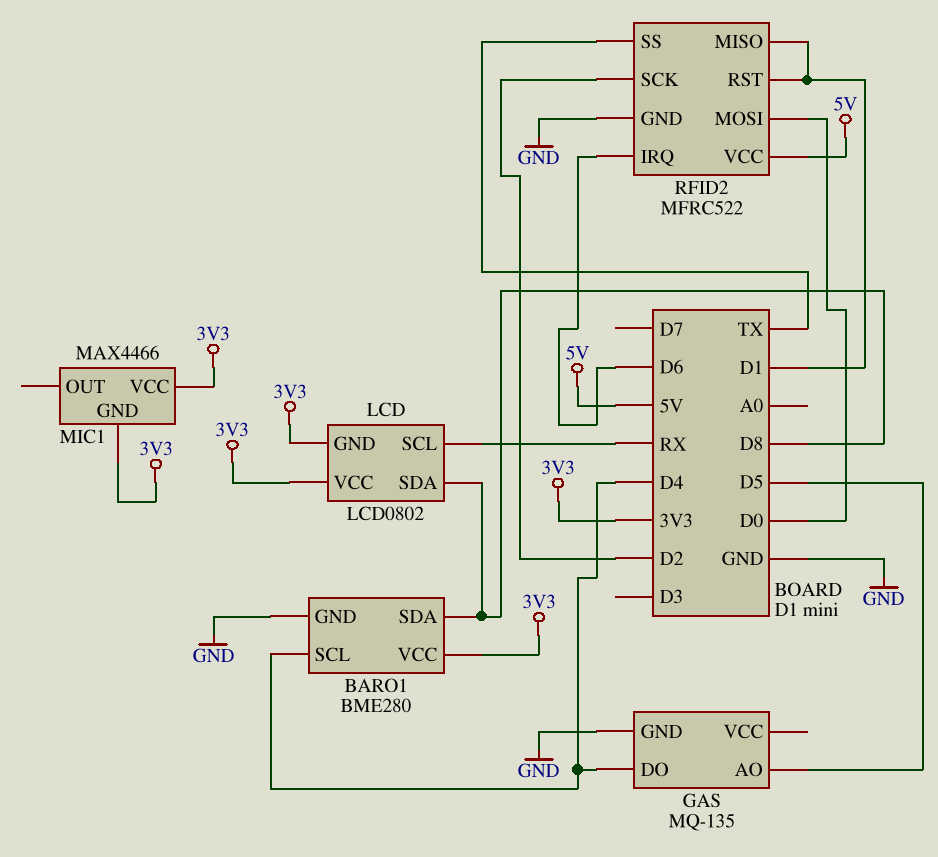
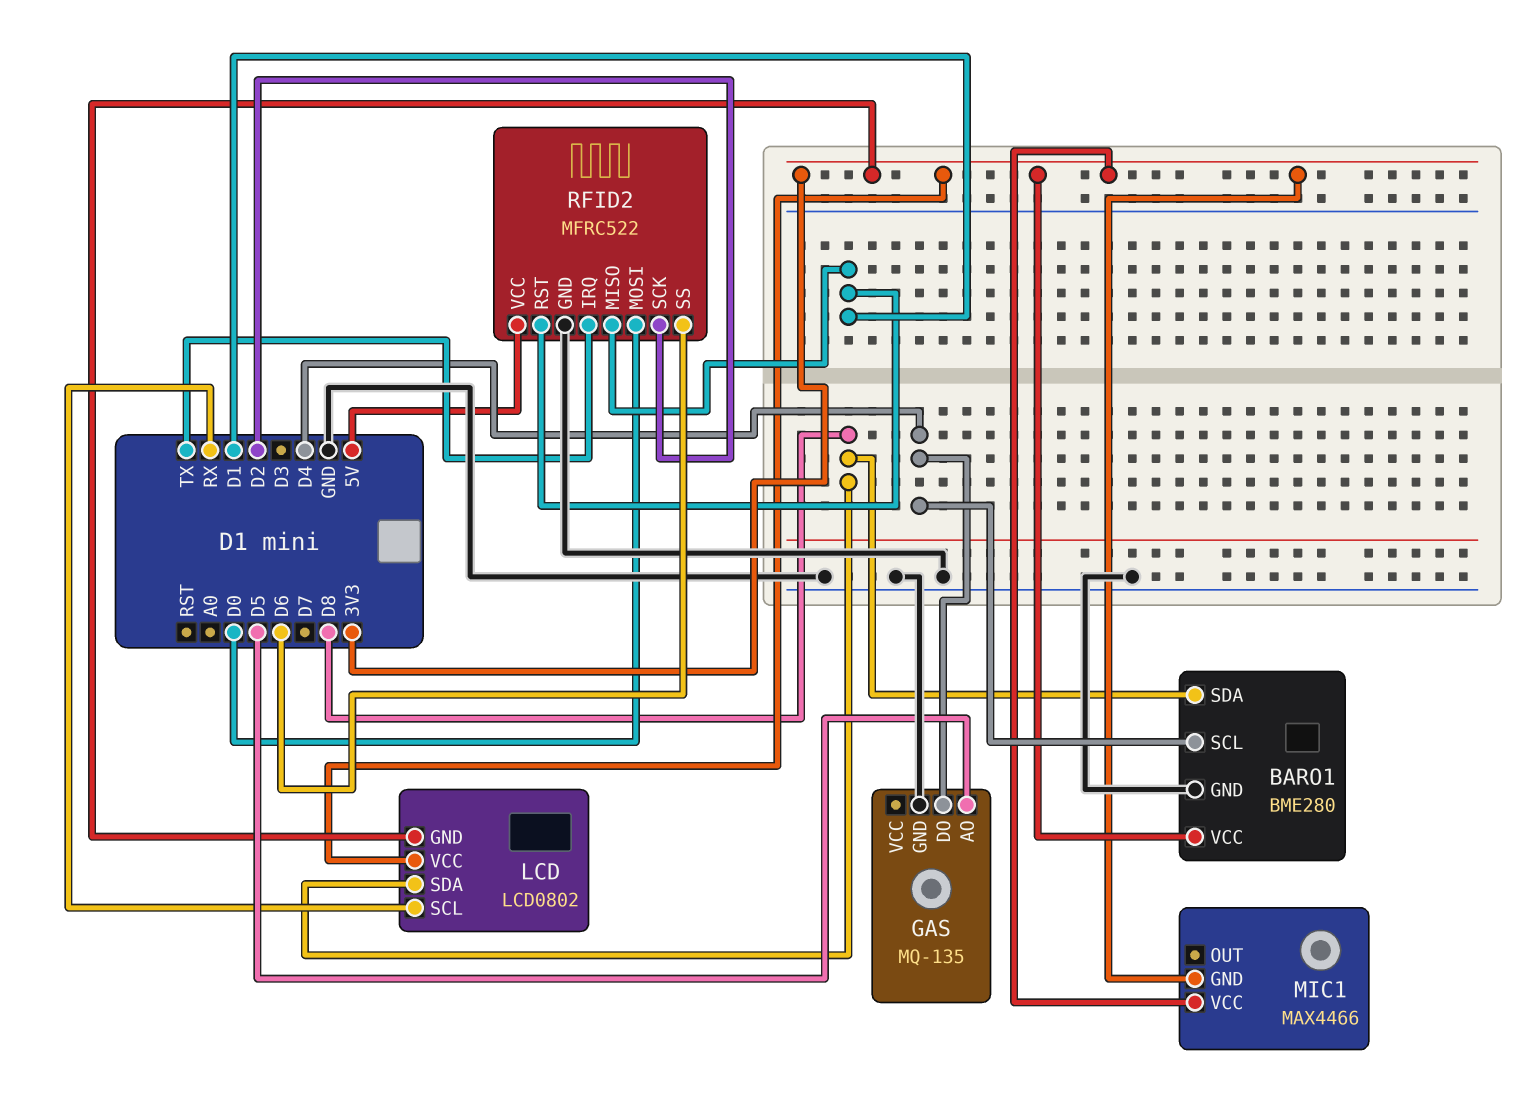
RFID2 pin IRQ: D6 -> TX
RFID2 pin SS: TX -> D6

